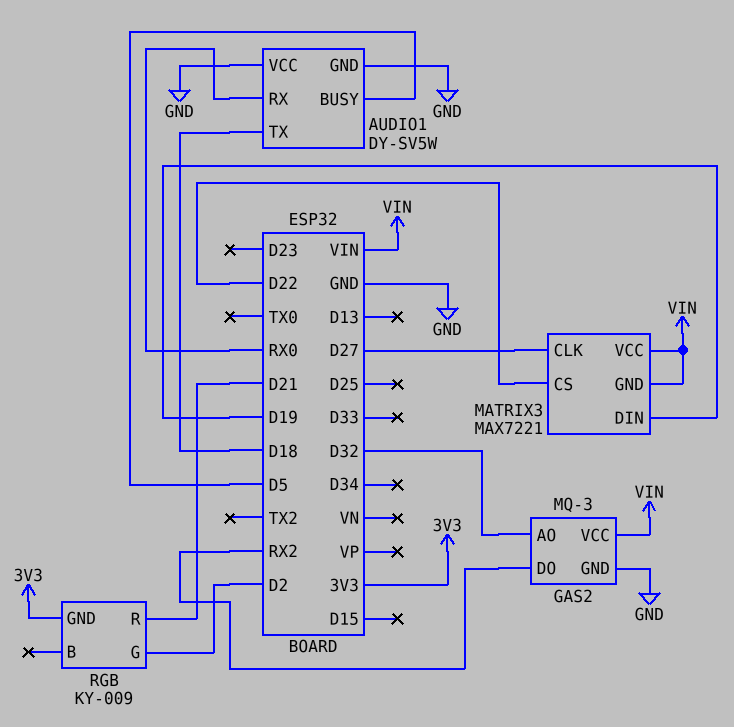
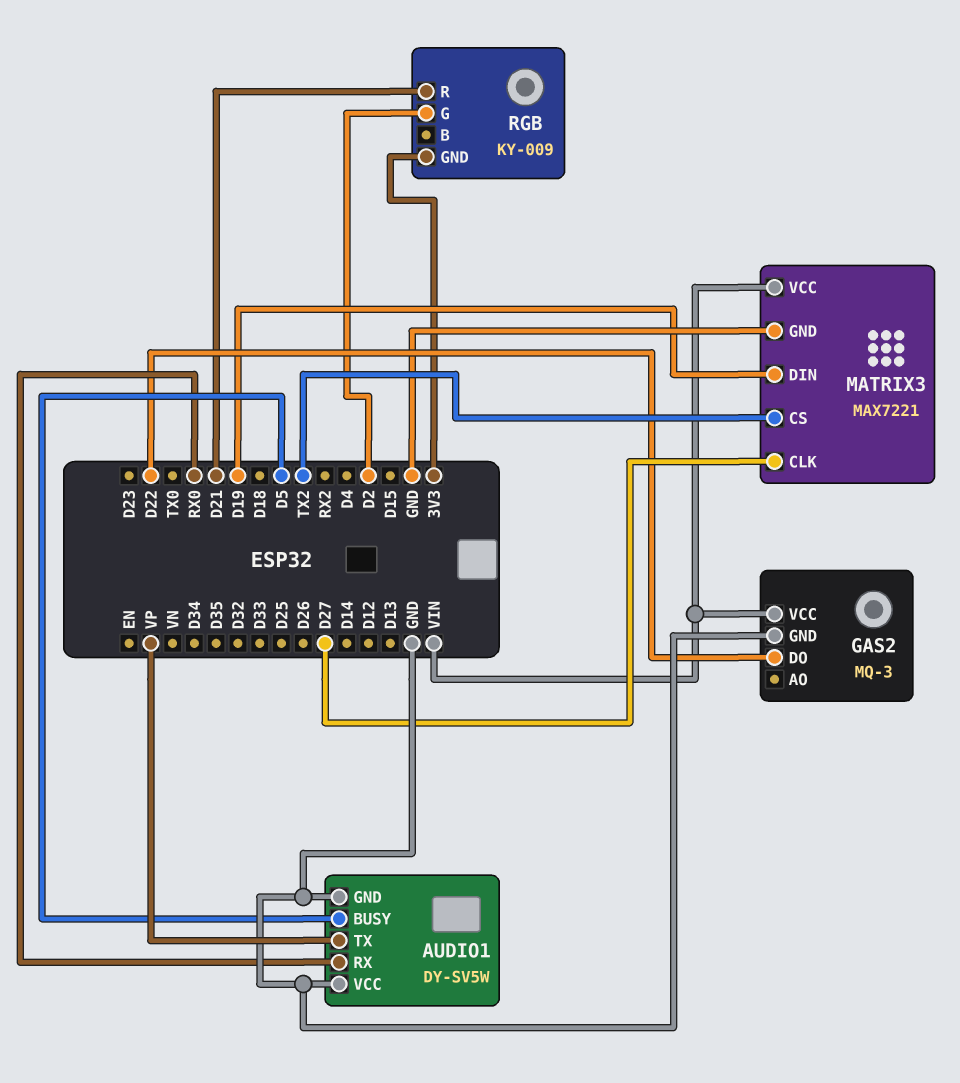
AUDIO1 pin TX: D18 -> VP
GAS2 pin AO: D32 -> none
GAS2 pin DO: RX2 -> D22
MATRIX3 pin CS: D22 -> TX2
MATRIX3 pin GND: VIN -> GND

